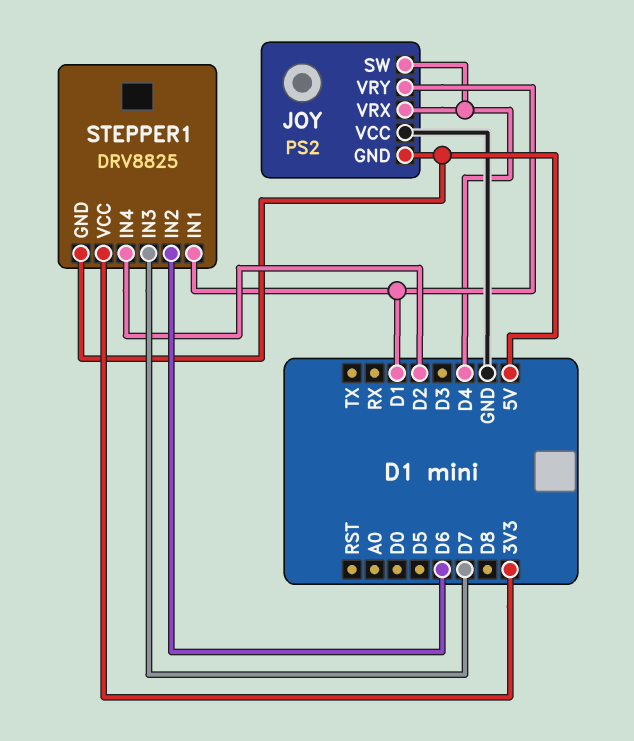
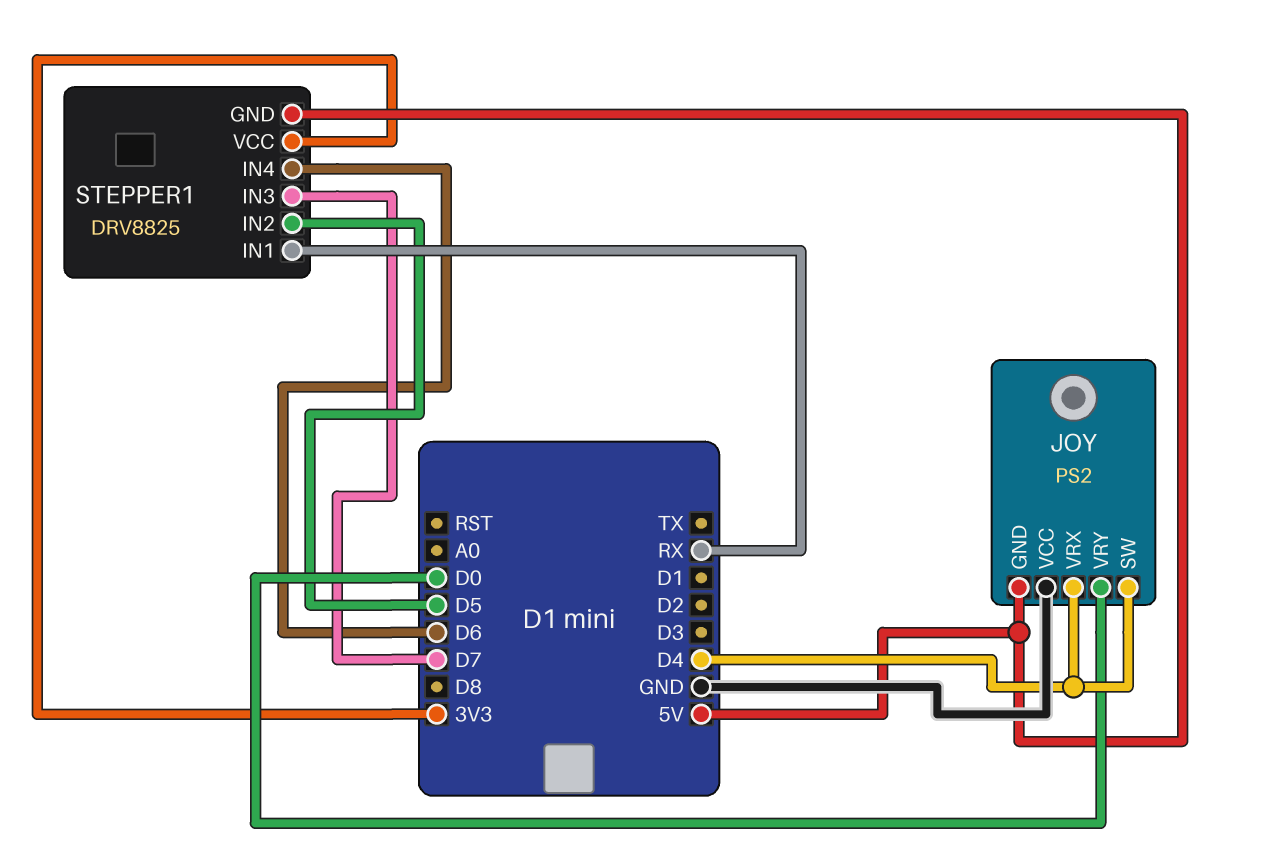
JOY pin VRY: D1 -> D0
STEPPER1 pin IN1: D1 -> RX
STEPPER1 pin IN2: D6 -> D5
STEPPER1 pin IN4: D2 -> D6

